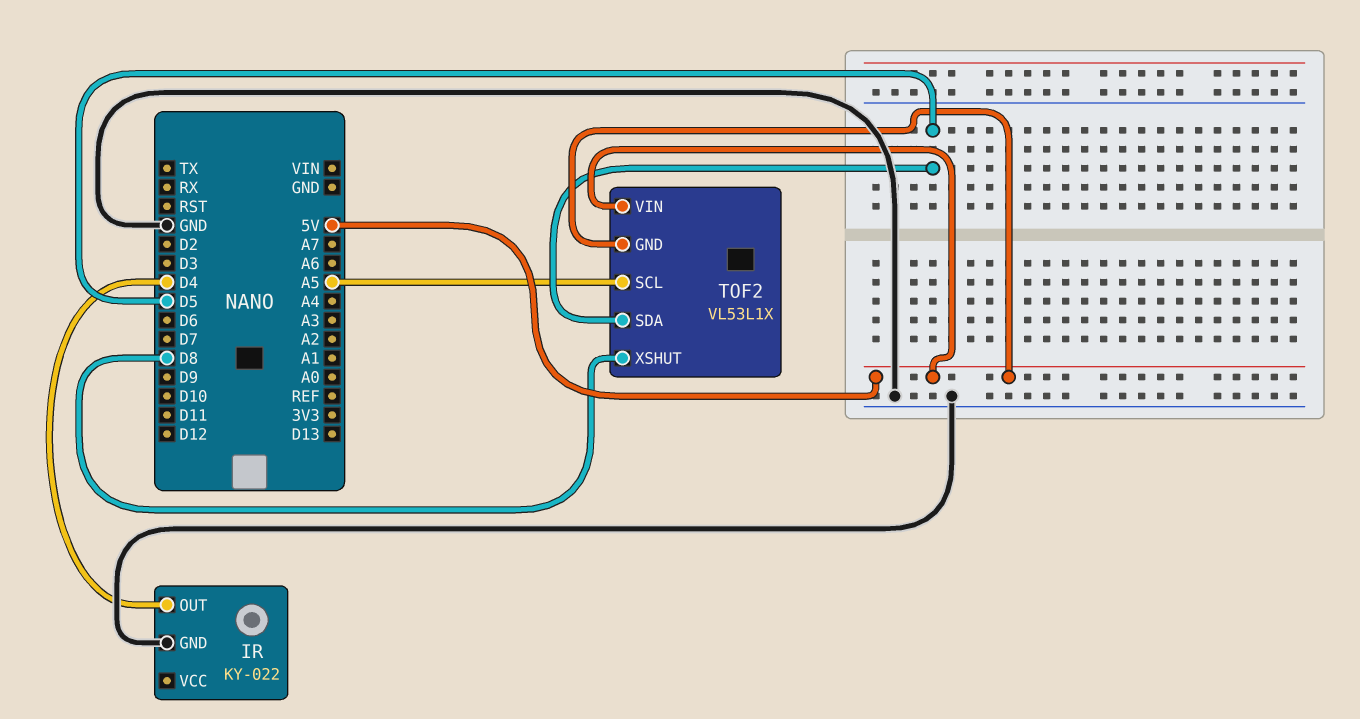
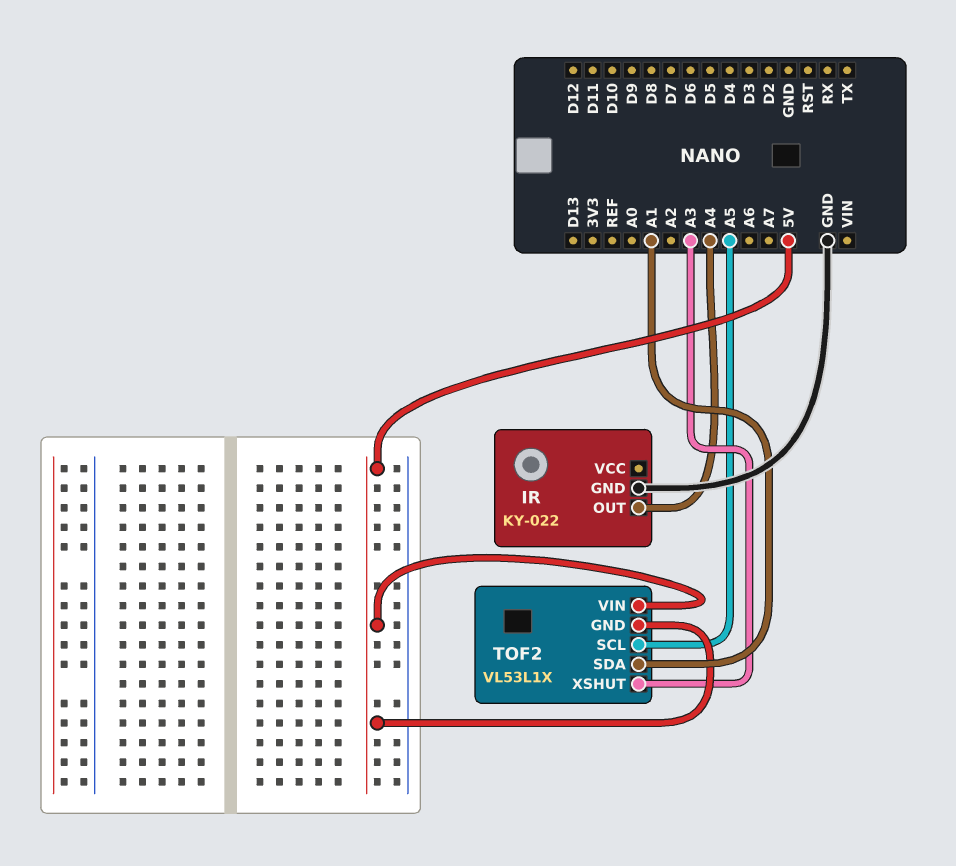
IR pin OUT: D4 -> A4
TOF2 pin SDA: D5 -> A1
TOF2 pin XSHUT: D8 -> A3

